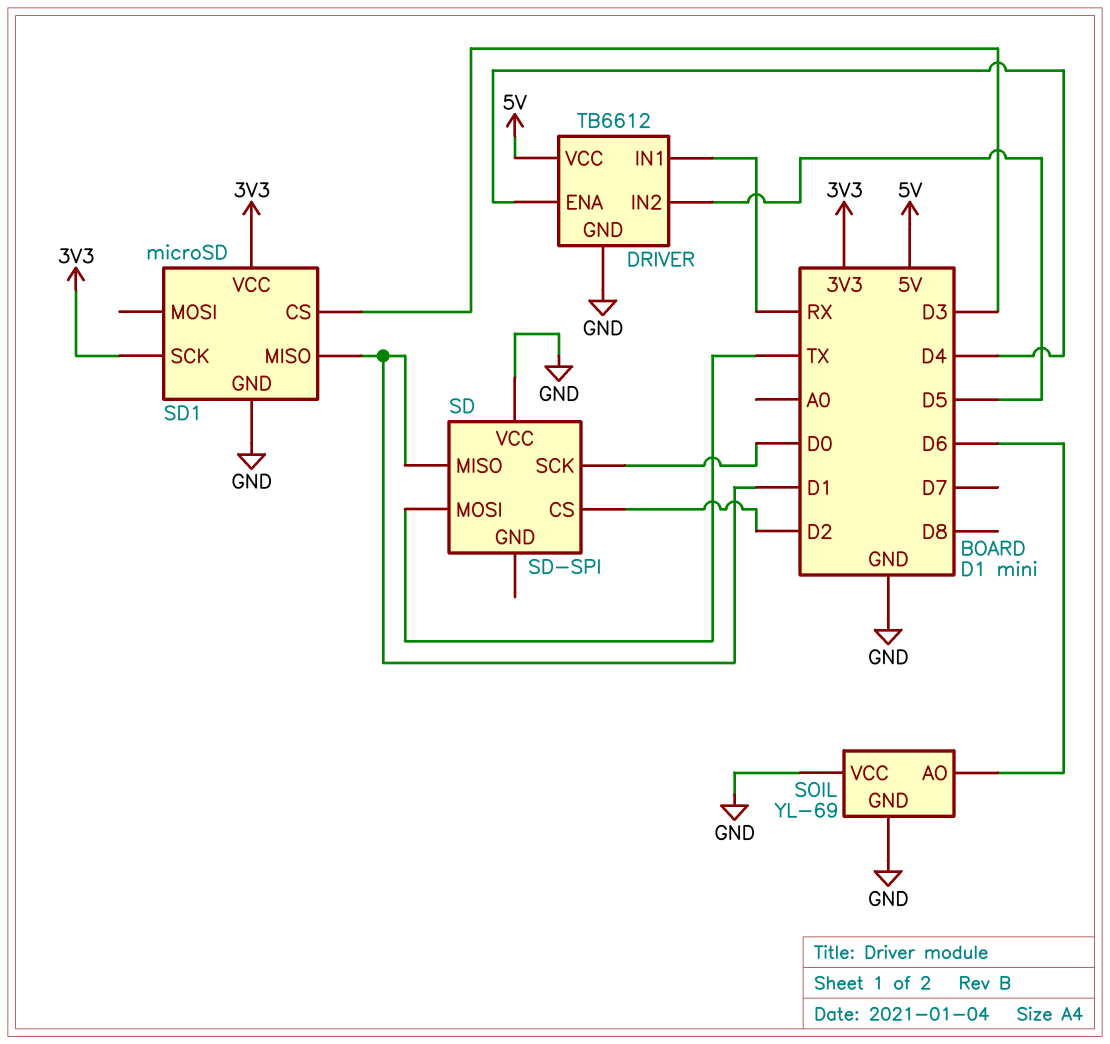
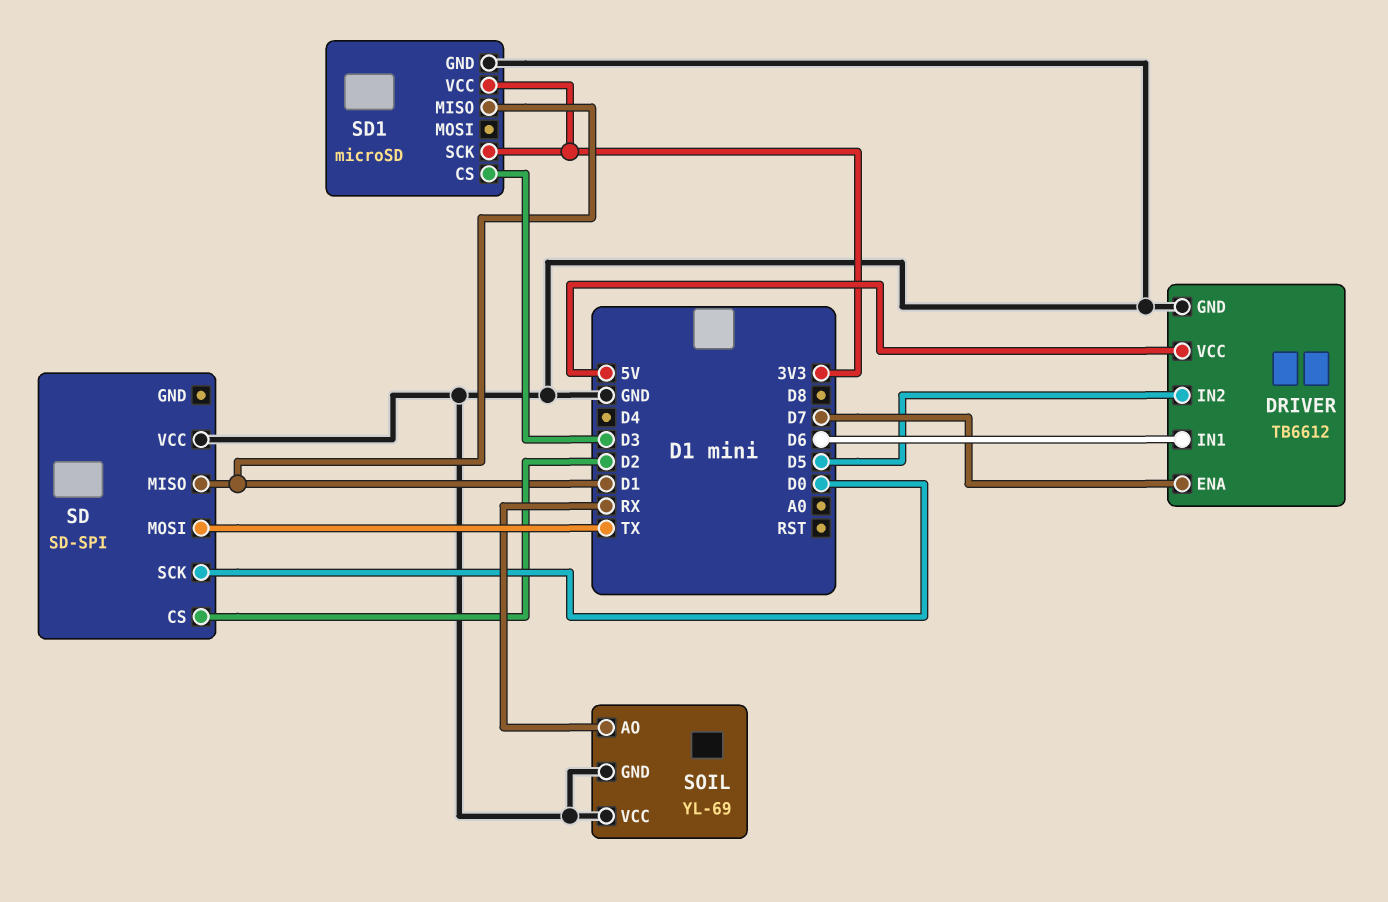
DRIVER pin ENA: D4 -> D7
DRIVER pin IN1: RX -> D6
SOIL pin AO: D6 -> RX

